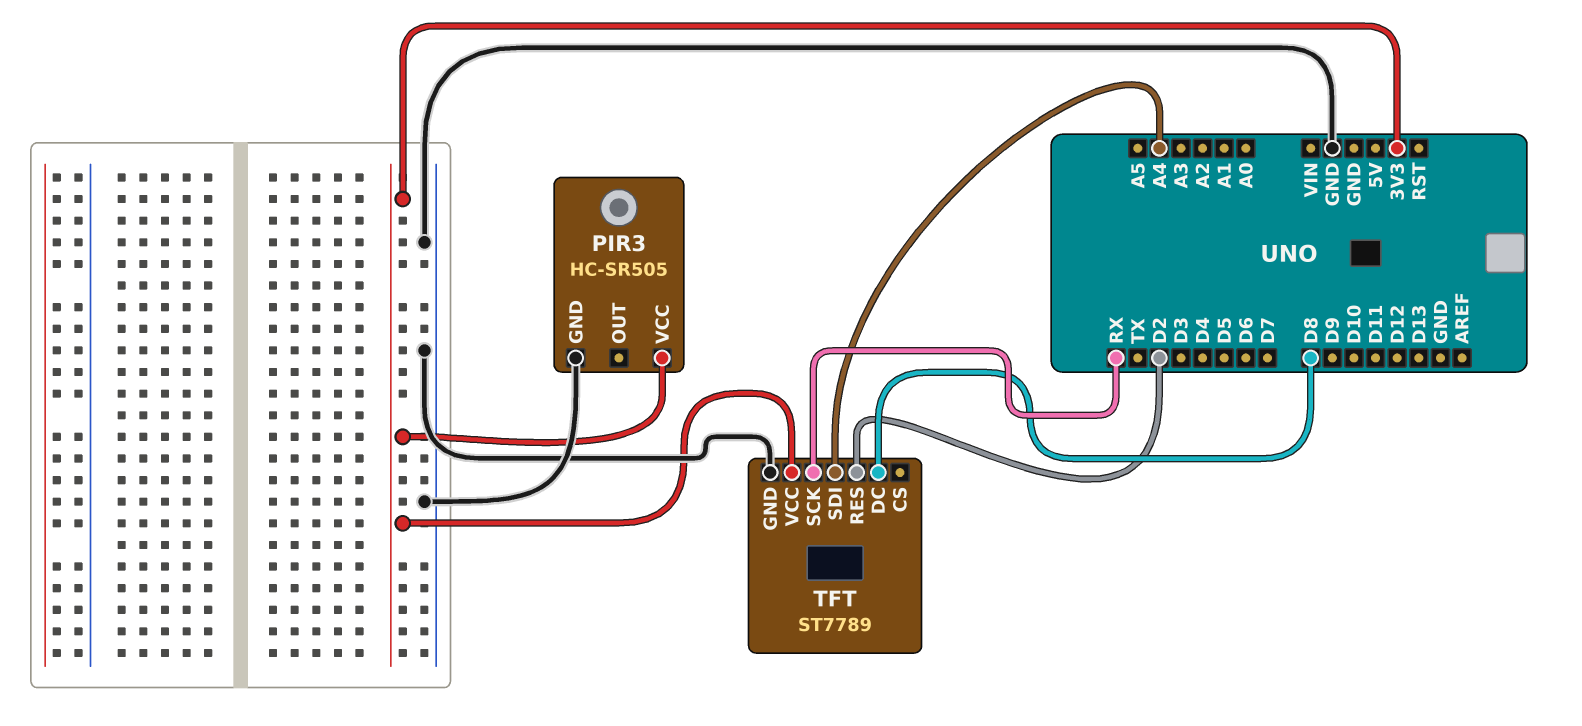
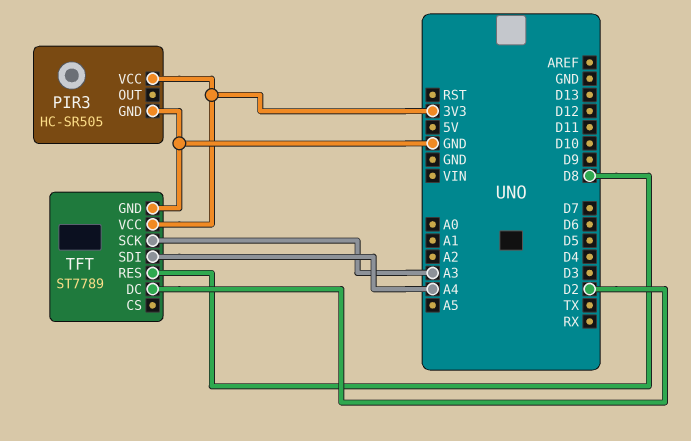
TFT pin DC: D8 -> D2
TFT pin RES: D2 -> D8
TFT pin SCK: RX -> A3

